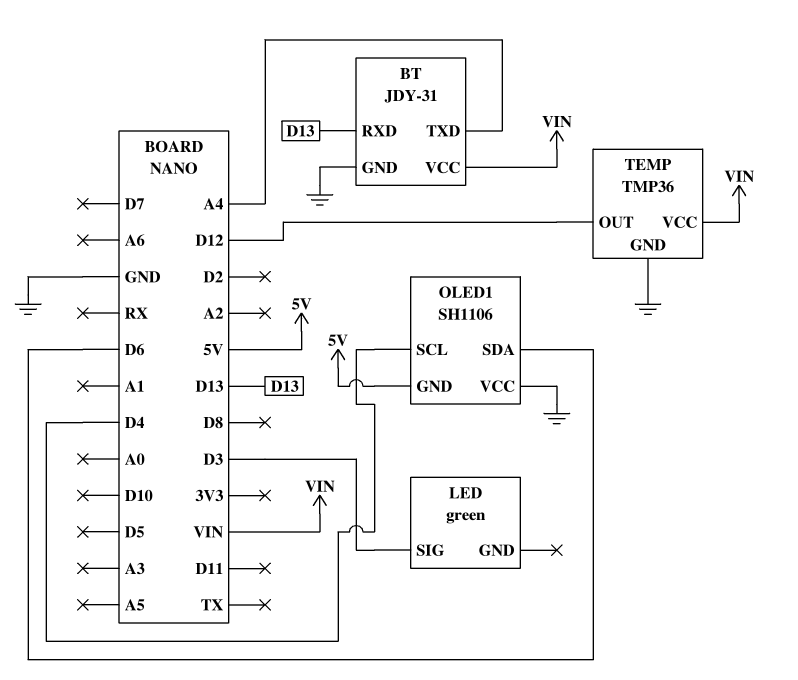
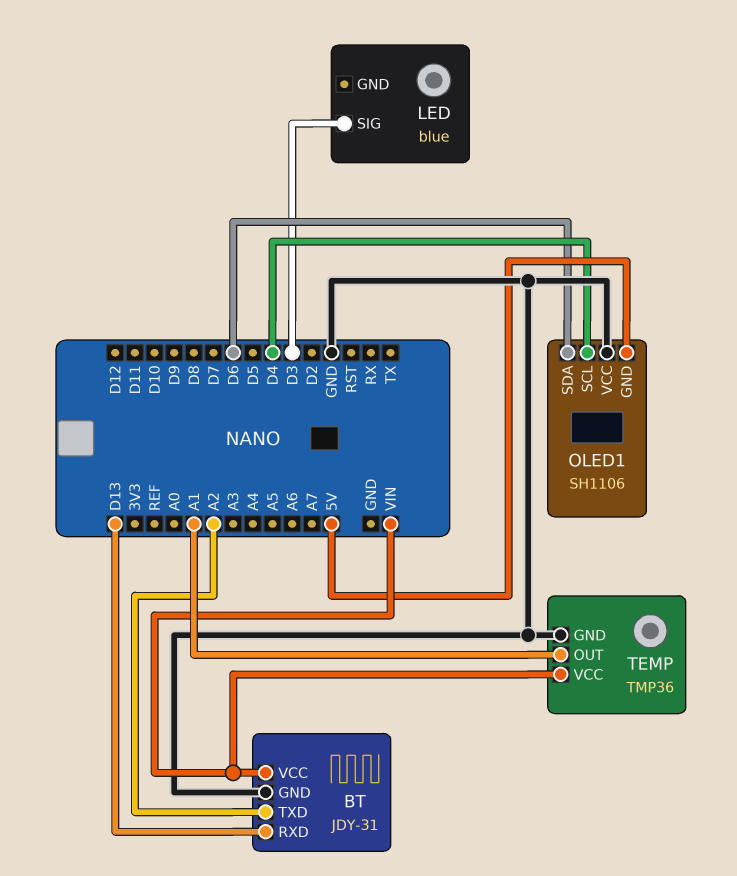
BT pin TXD: A4 -> A2
LED: green -> blue
TEMP pin OUT: D12 -> A1

